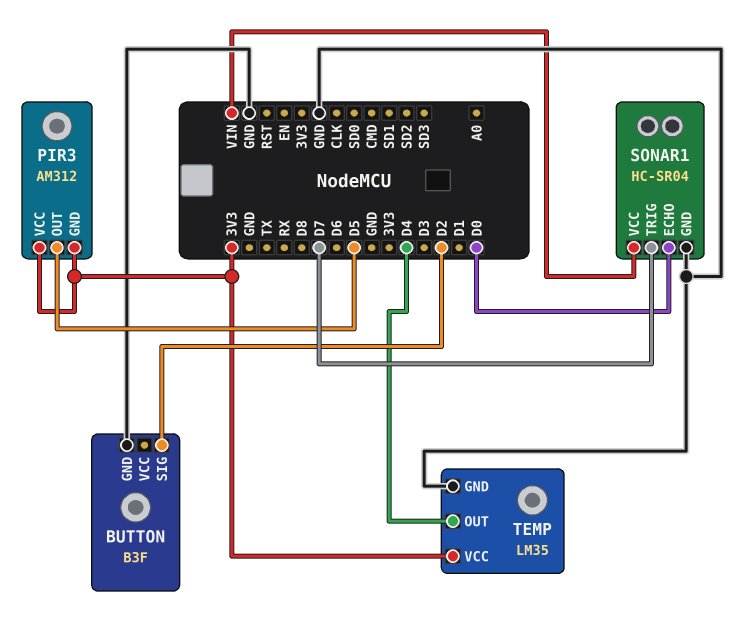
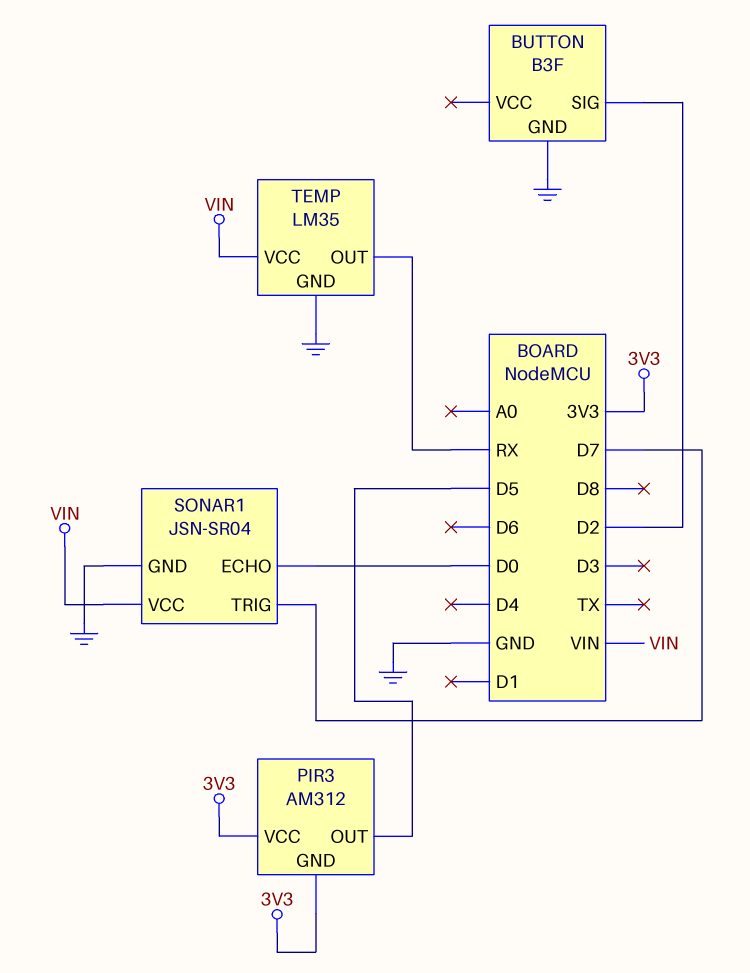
SONAR1: HC-SR04 -> JSN-SR04
TEMP pin OUT: D4 -> RX
TEMP pin VCC: 3V3 -> VIN

